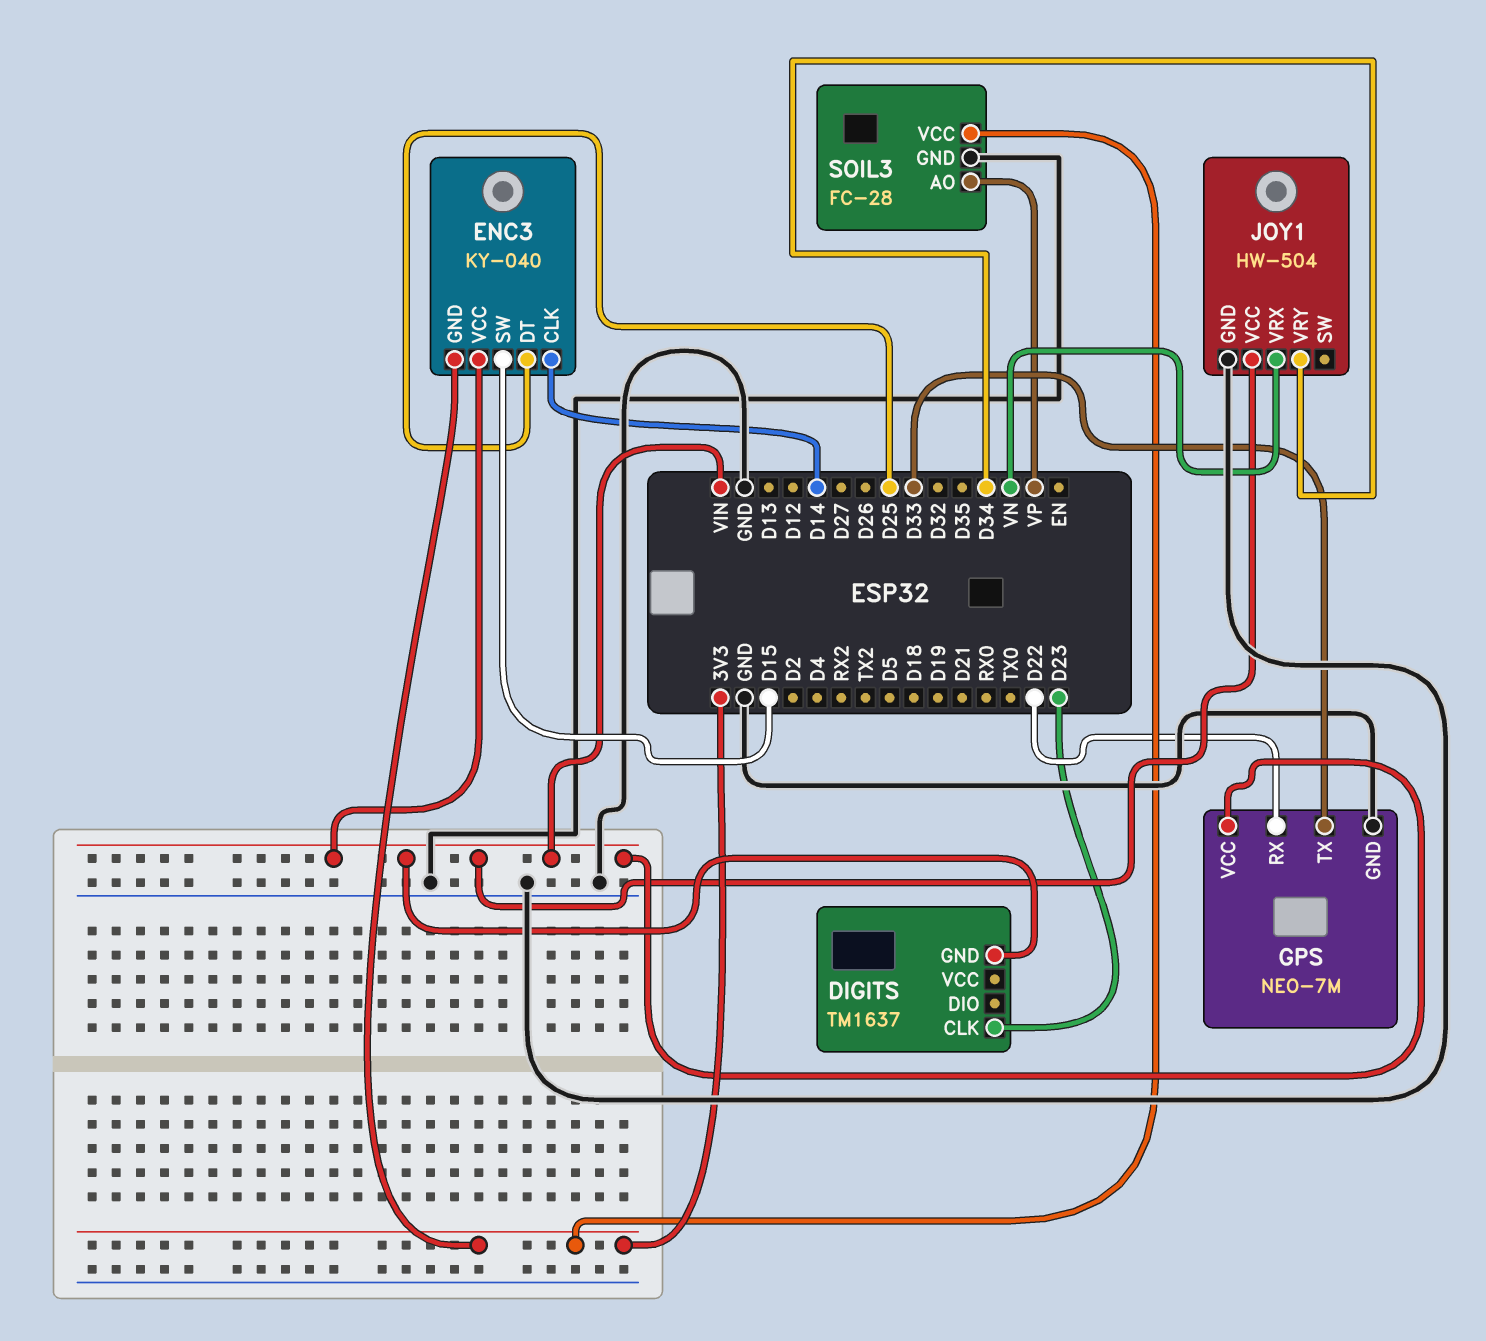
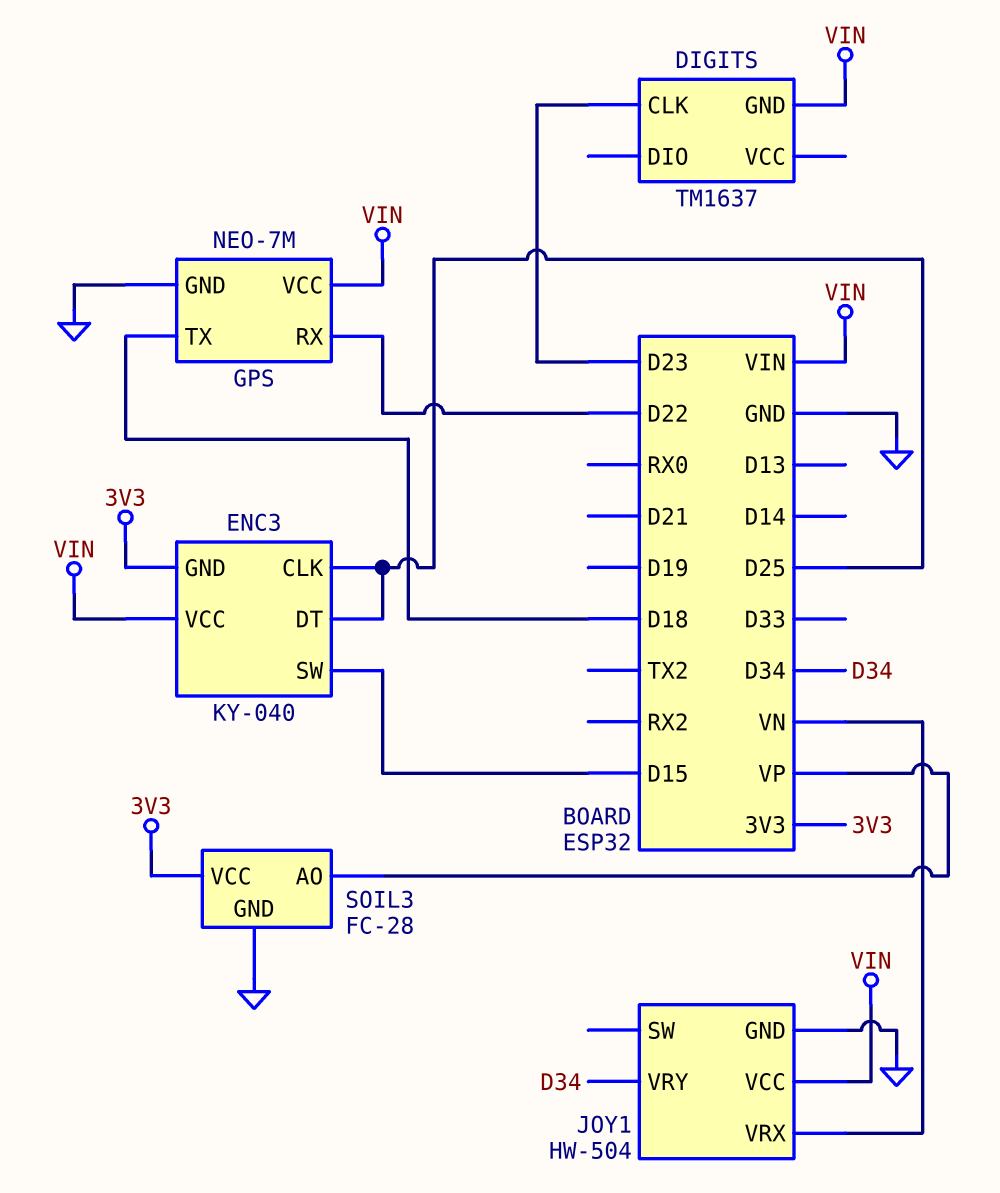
ENC3 pin CLK: D14 -> D25
GPS pin TX: D33 -> D18

